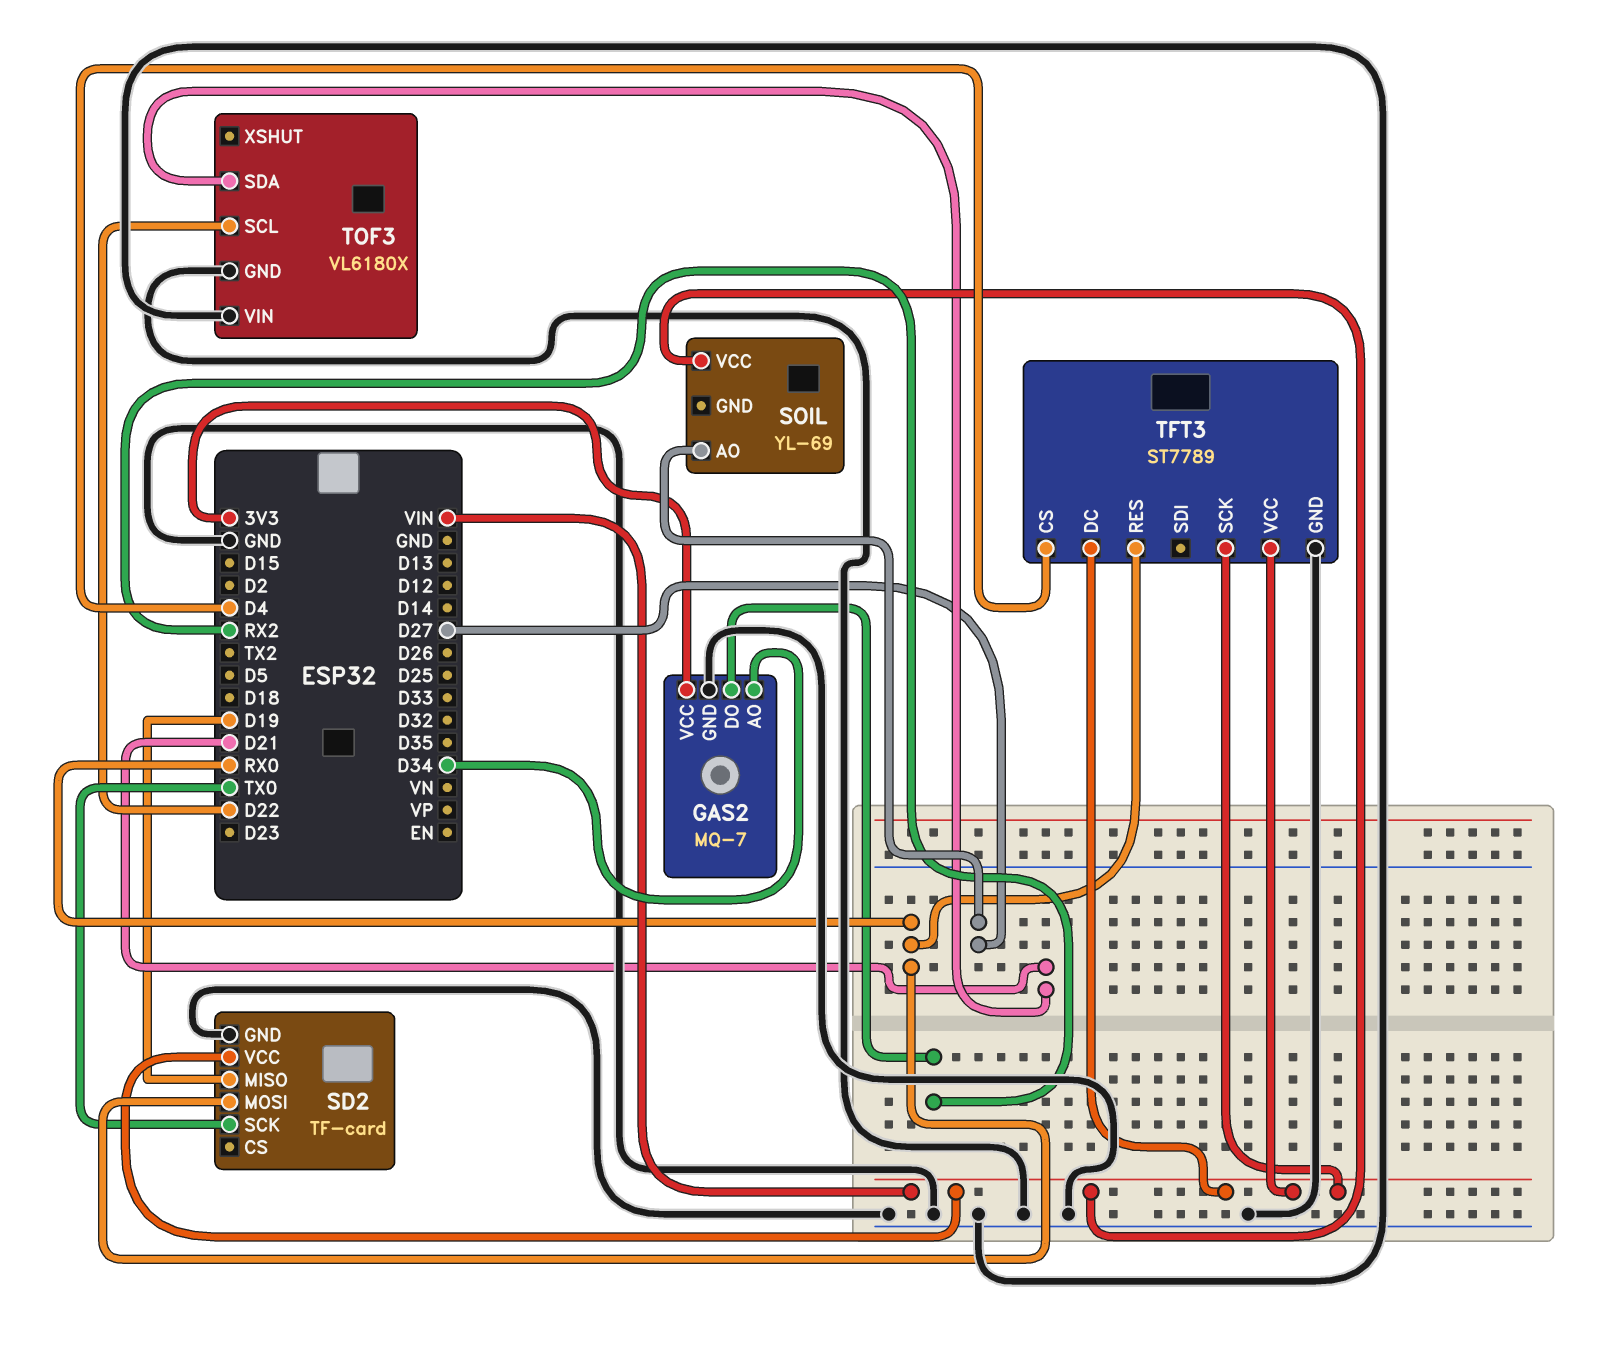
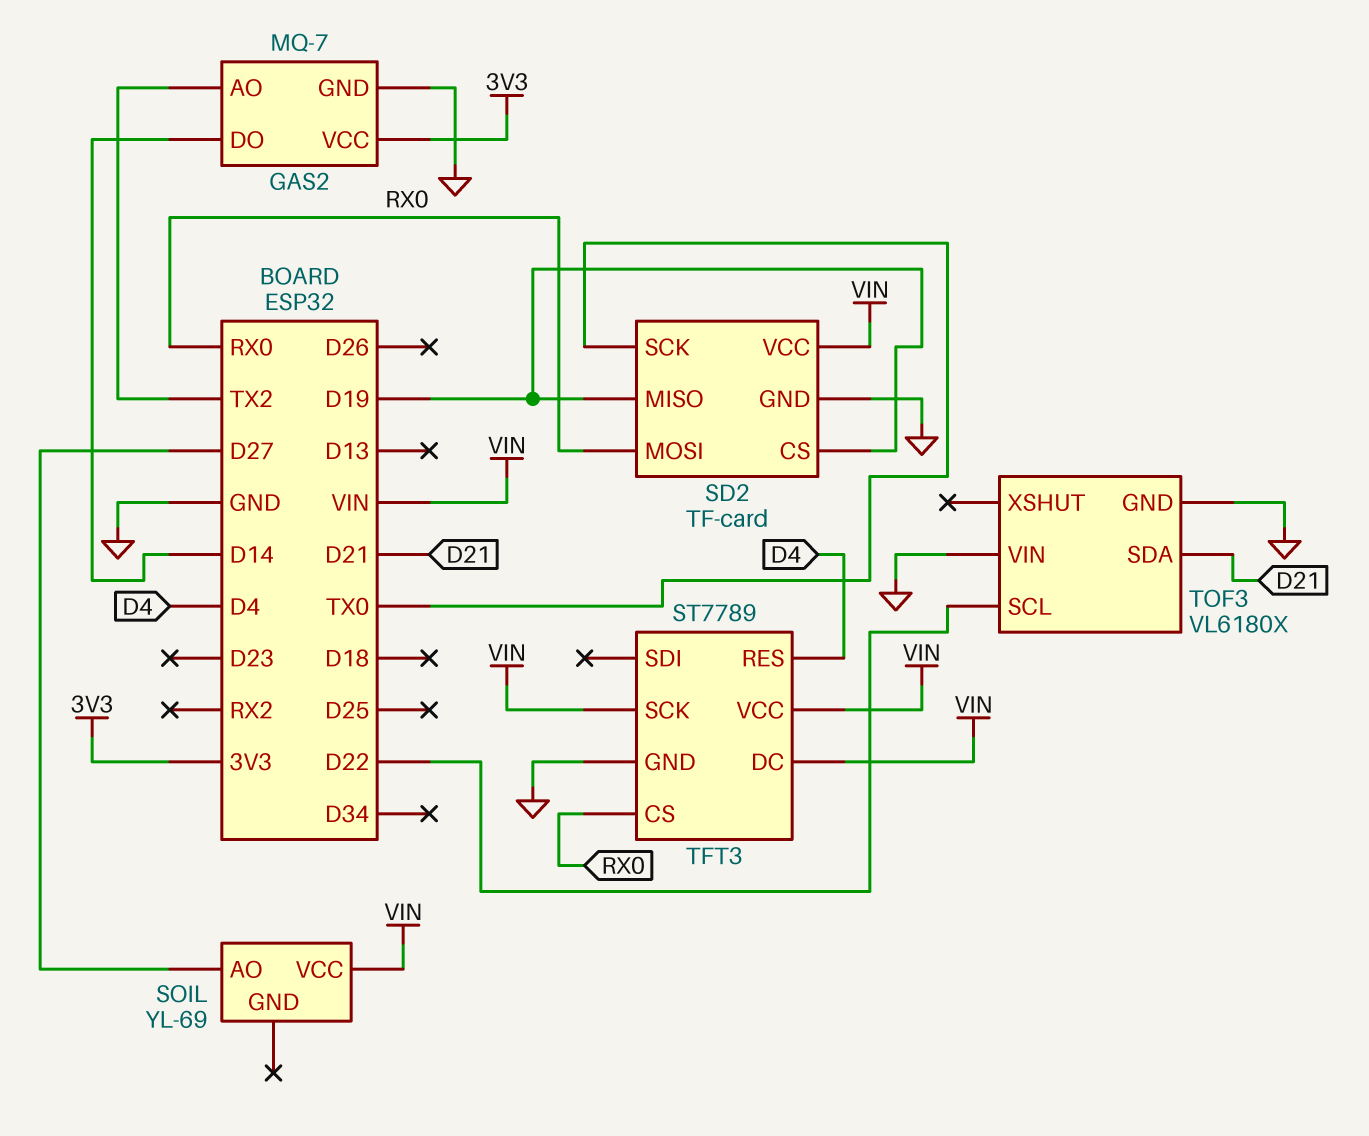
GAS2 pin AO: D34 -> TX2
GAS2 pin DO: RX2 -> D14
SD2 pin CS: none -> D19
TFT3 pin CS: D4 -> RX0
TFT3 pin RES: RX0 -> D4

